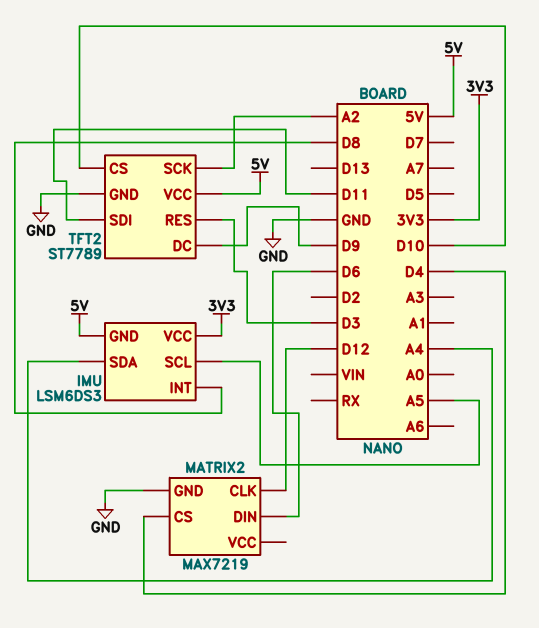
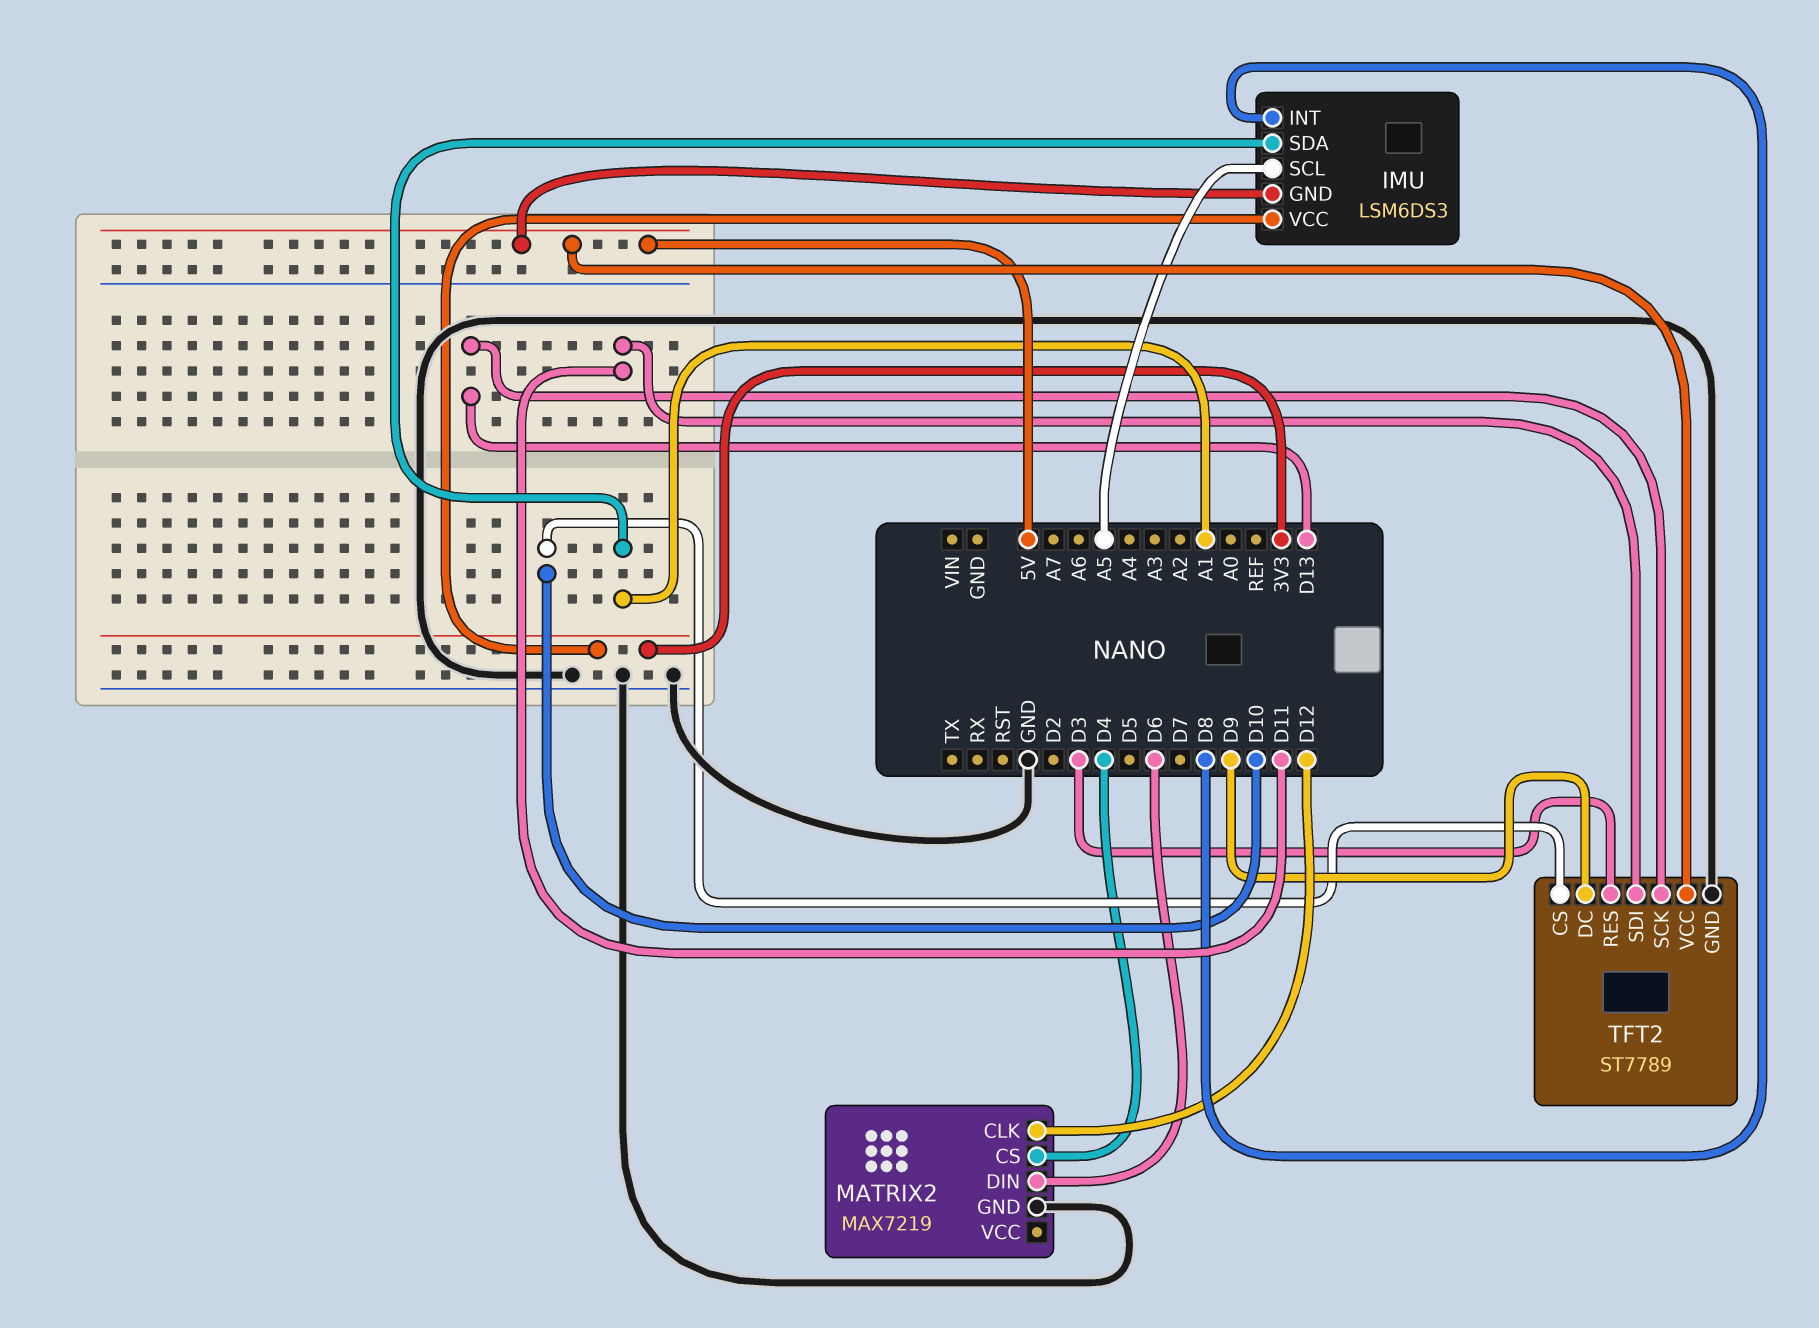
IMU pin SDA: A4 -> A1
TFT2 pin SCK: A2 -> D13

